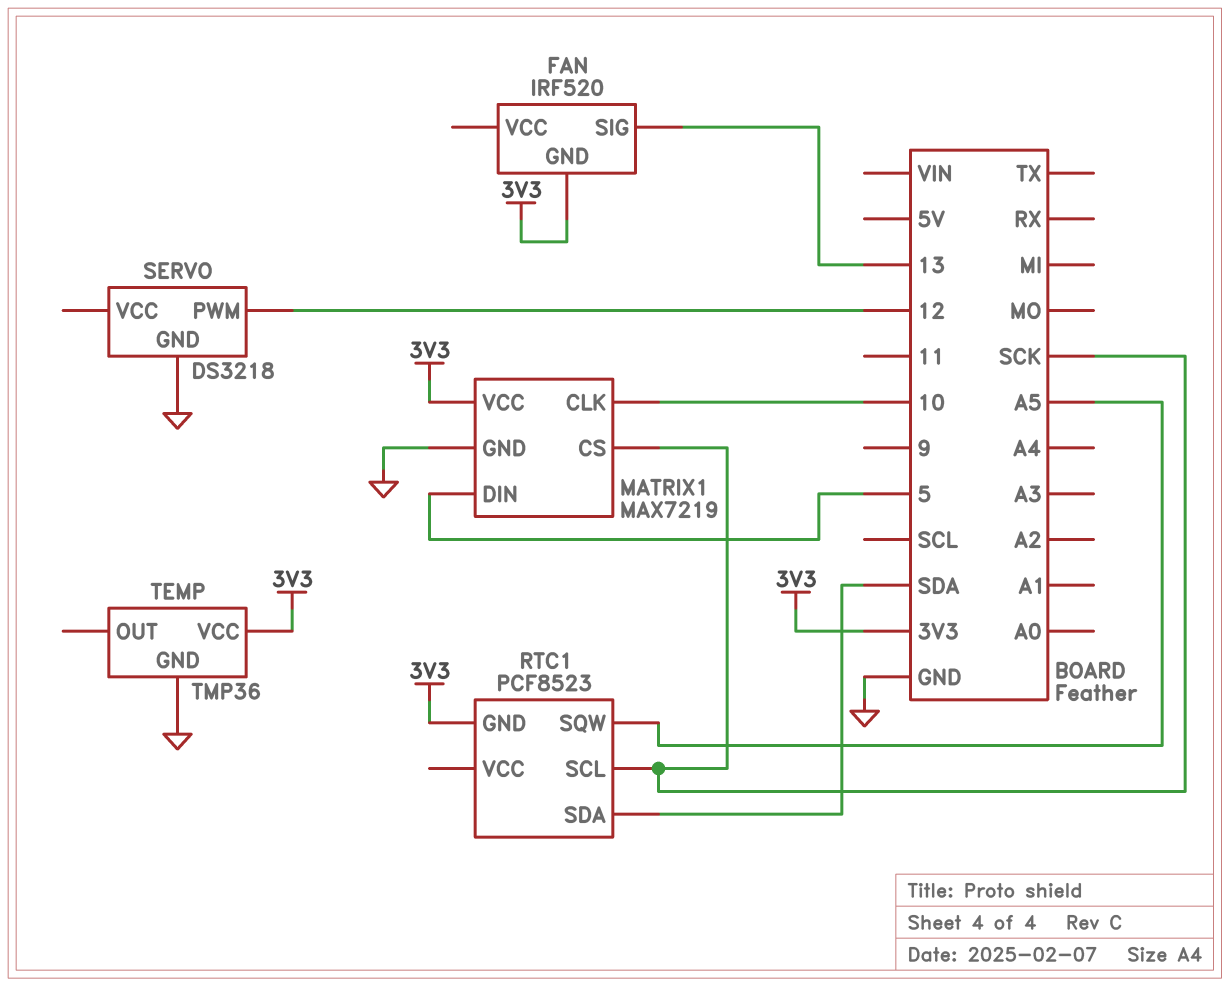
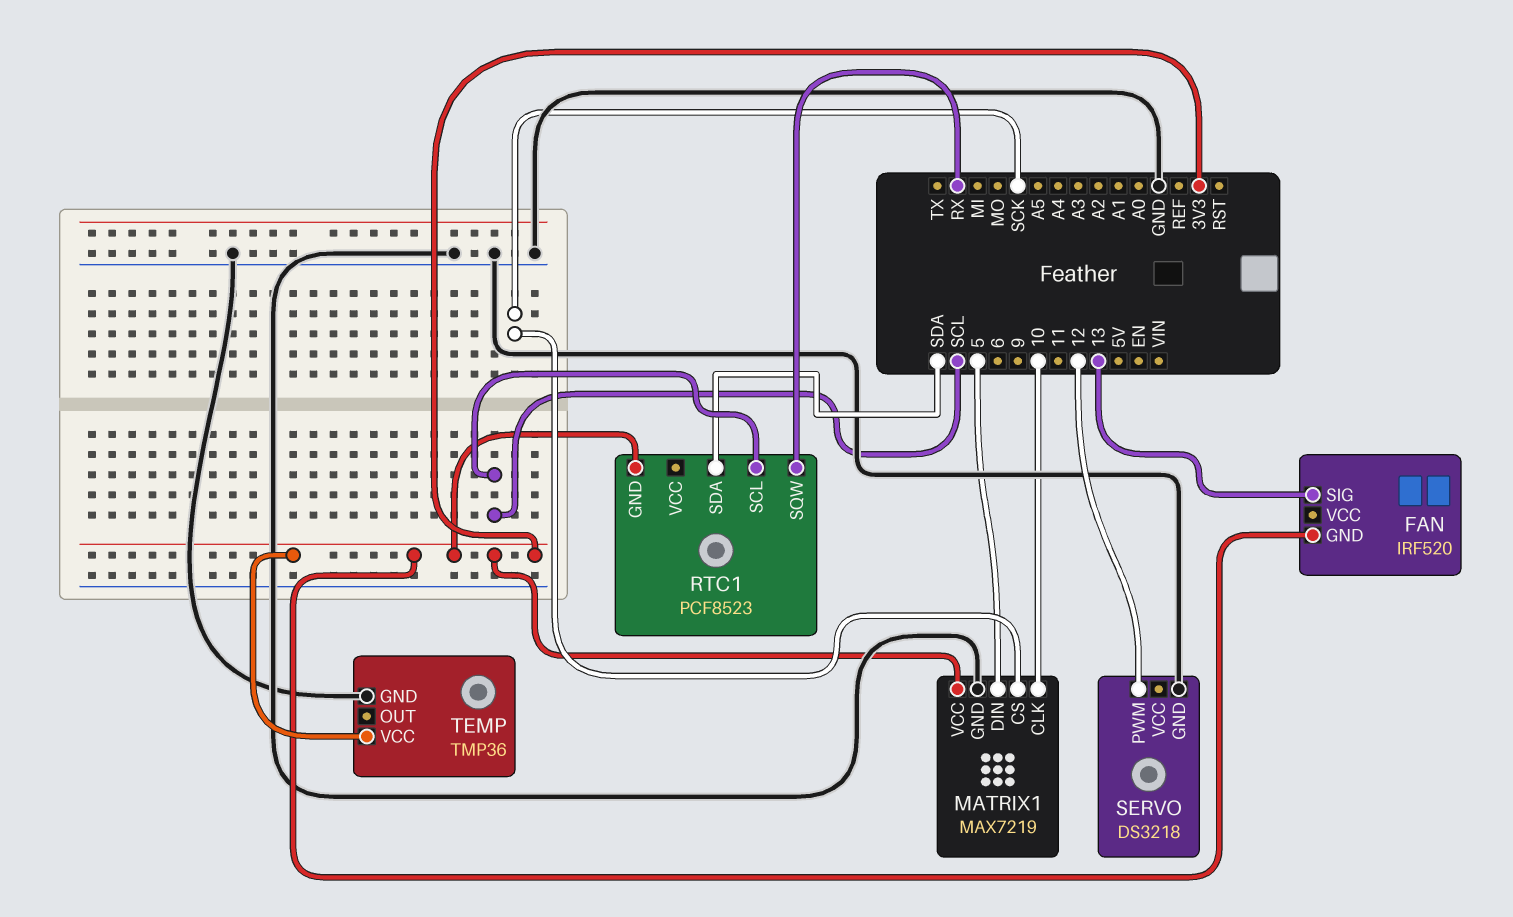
RTC1 pin SCL: SCK -> SCL
RTC1 pin SQW: A5 -> RX

